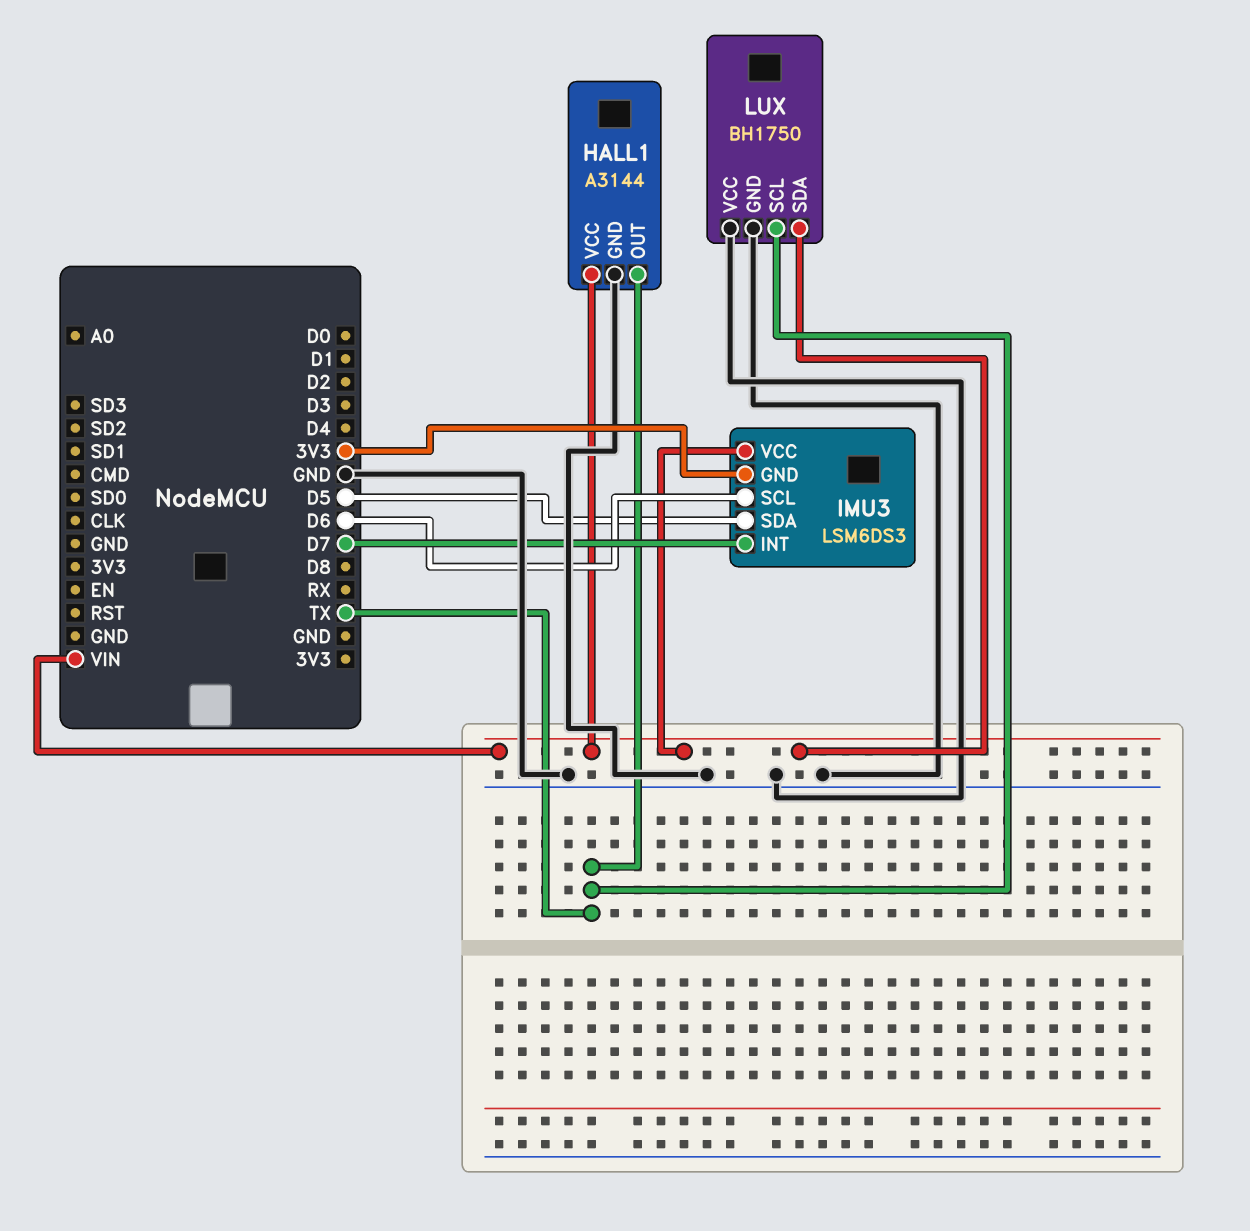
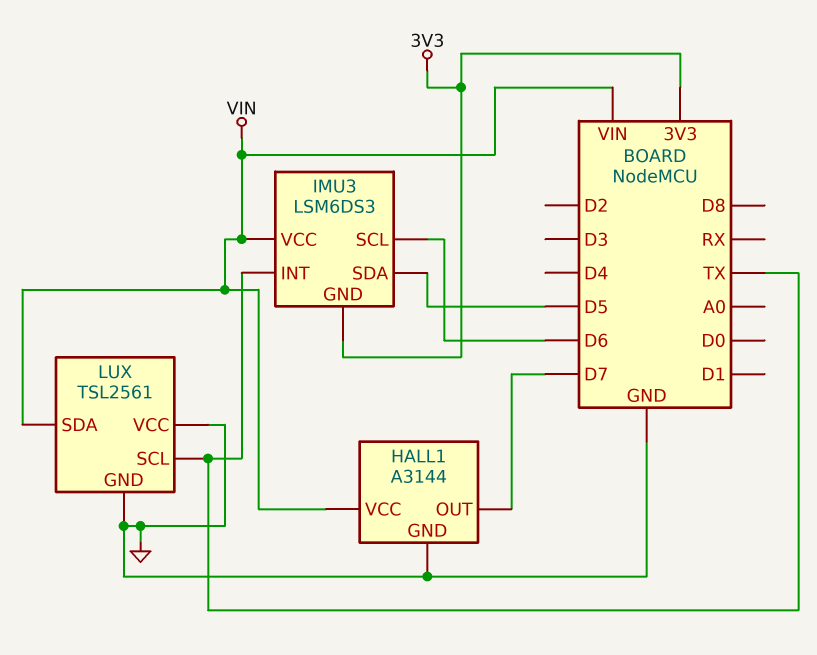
HALL1 pin OUT: TX -> D7
IMU3 pin INT: D7 -> TX
LUX: BH1750 -> TSL2561

